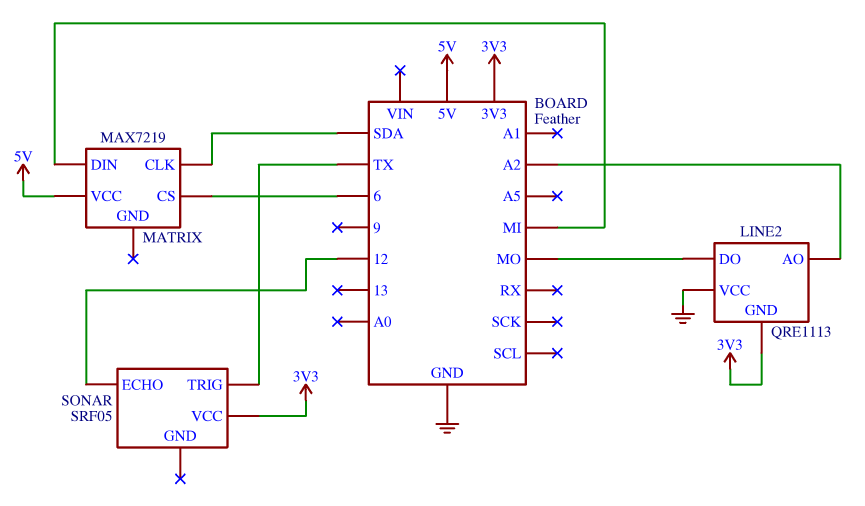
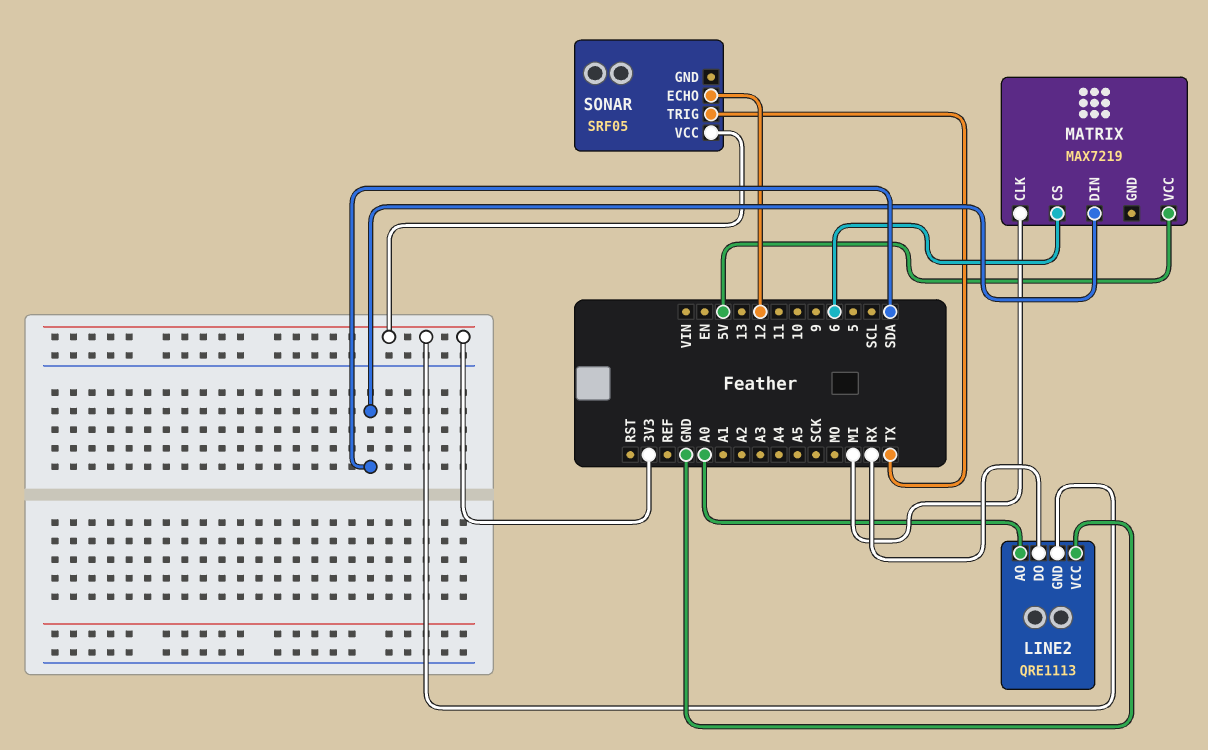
LINE2 pin AO: A2 -> A0
LINE2 pin DO: MO -> RX
MATRIX pin CLK: SDA -> MI
MATRIX pin DIN: MI -> SDA

